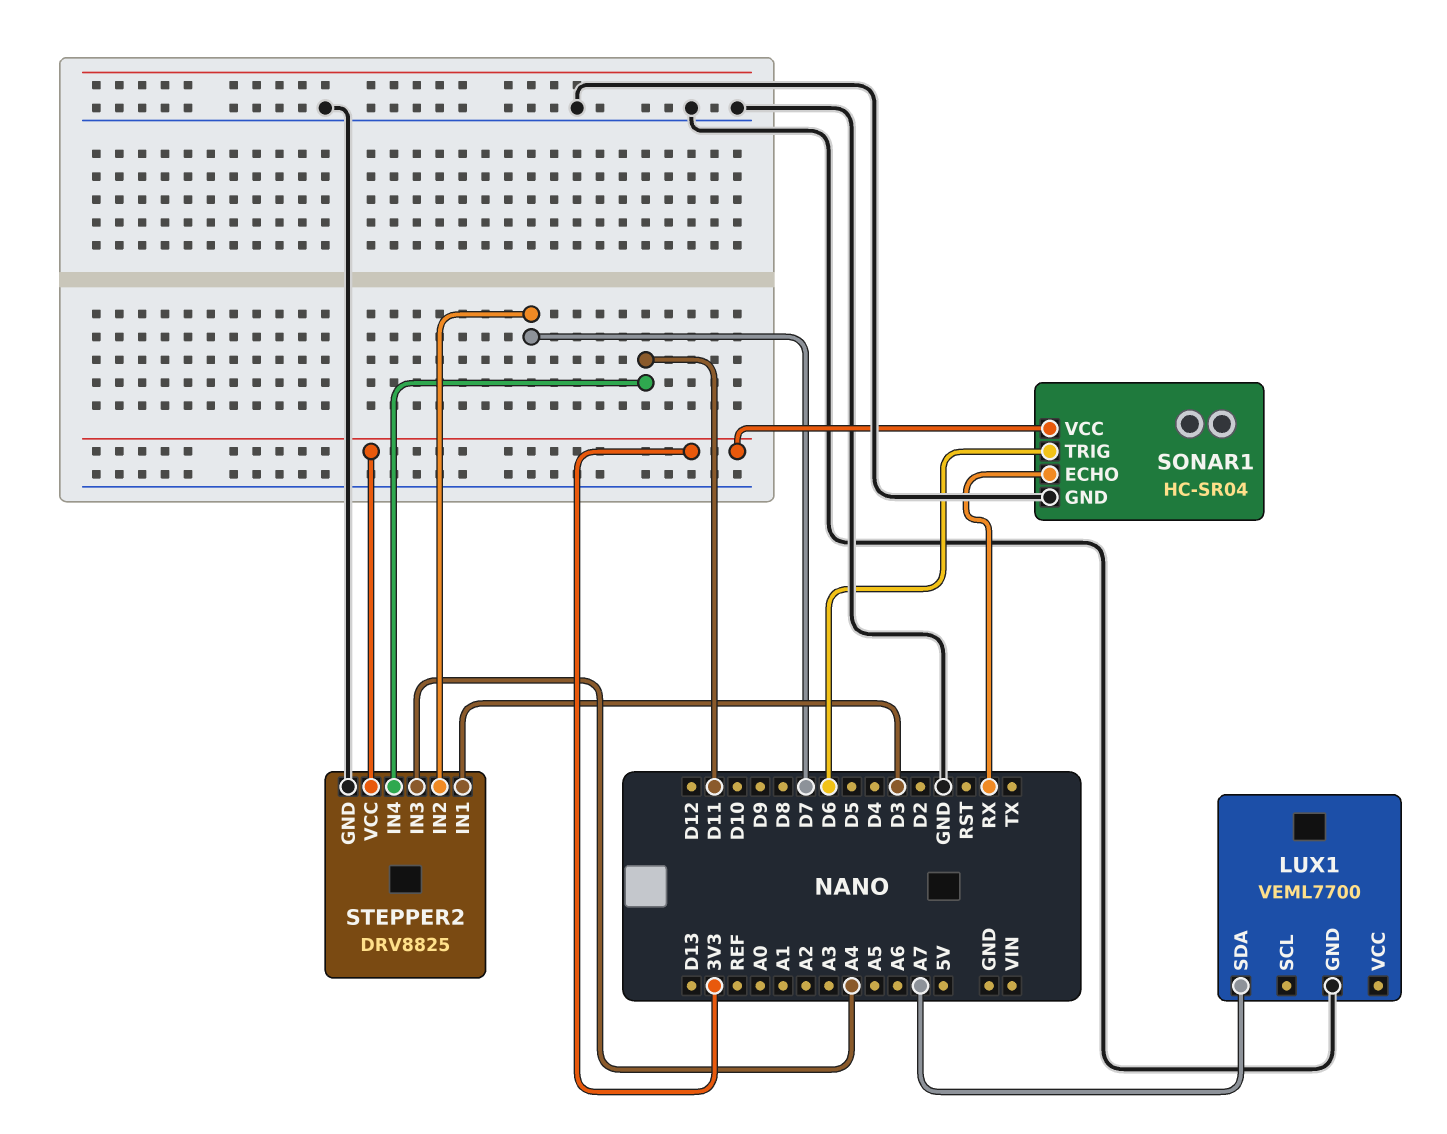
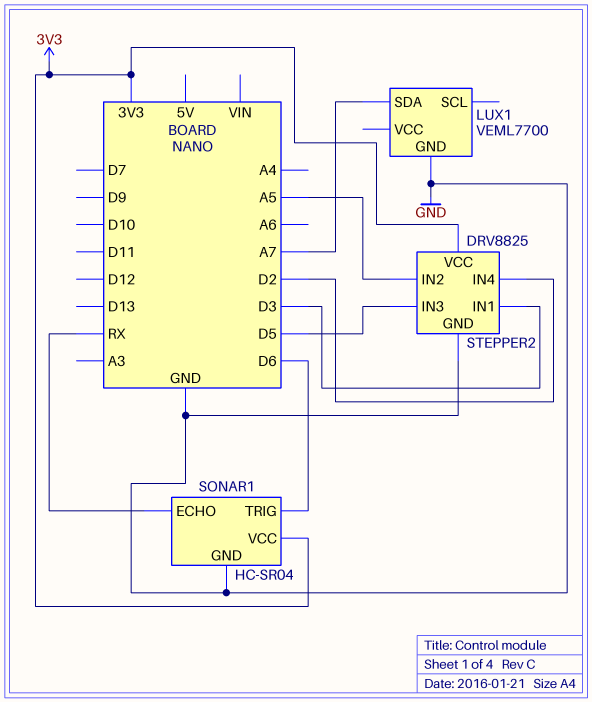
STEPPER2 pin IN2: D7 -> A5
STEPPER2 pin IN3: A4 -> D5
STEPPER2 pin IN4: D11 -> D2

